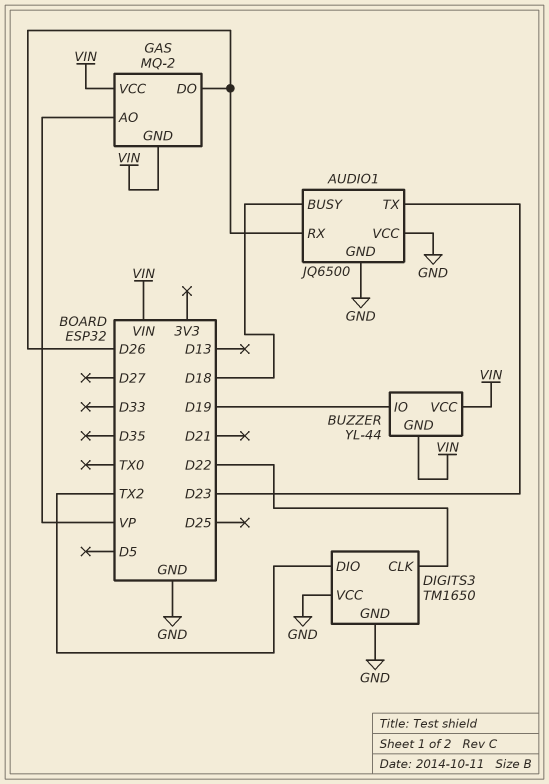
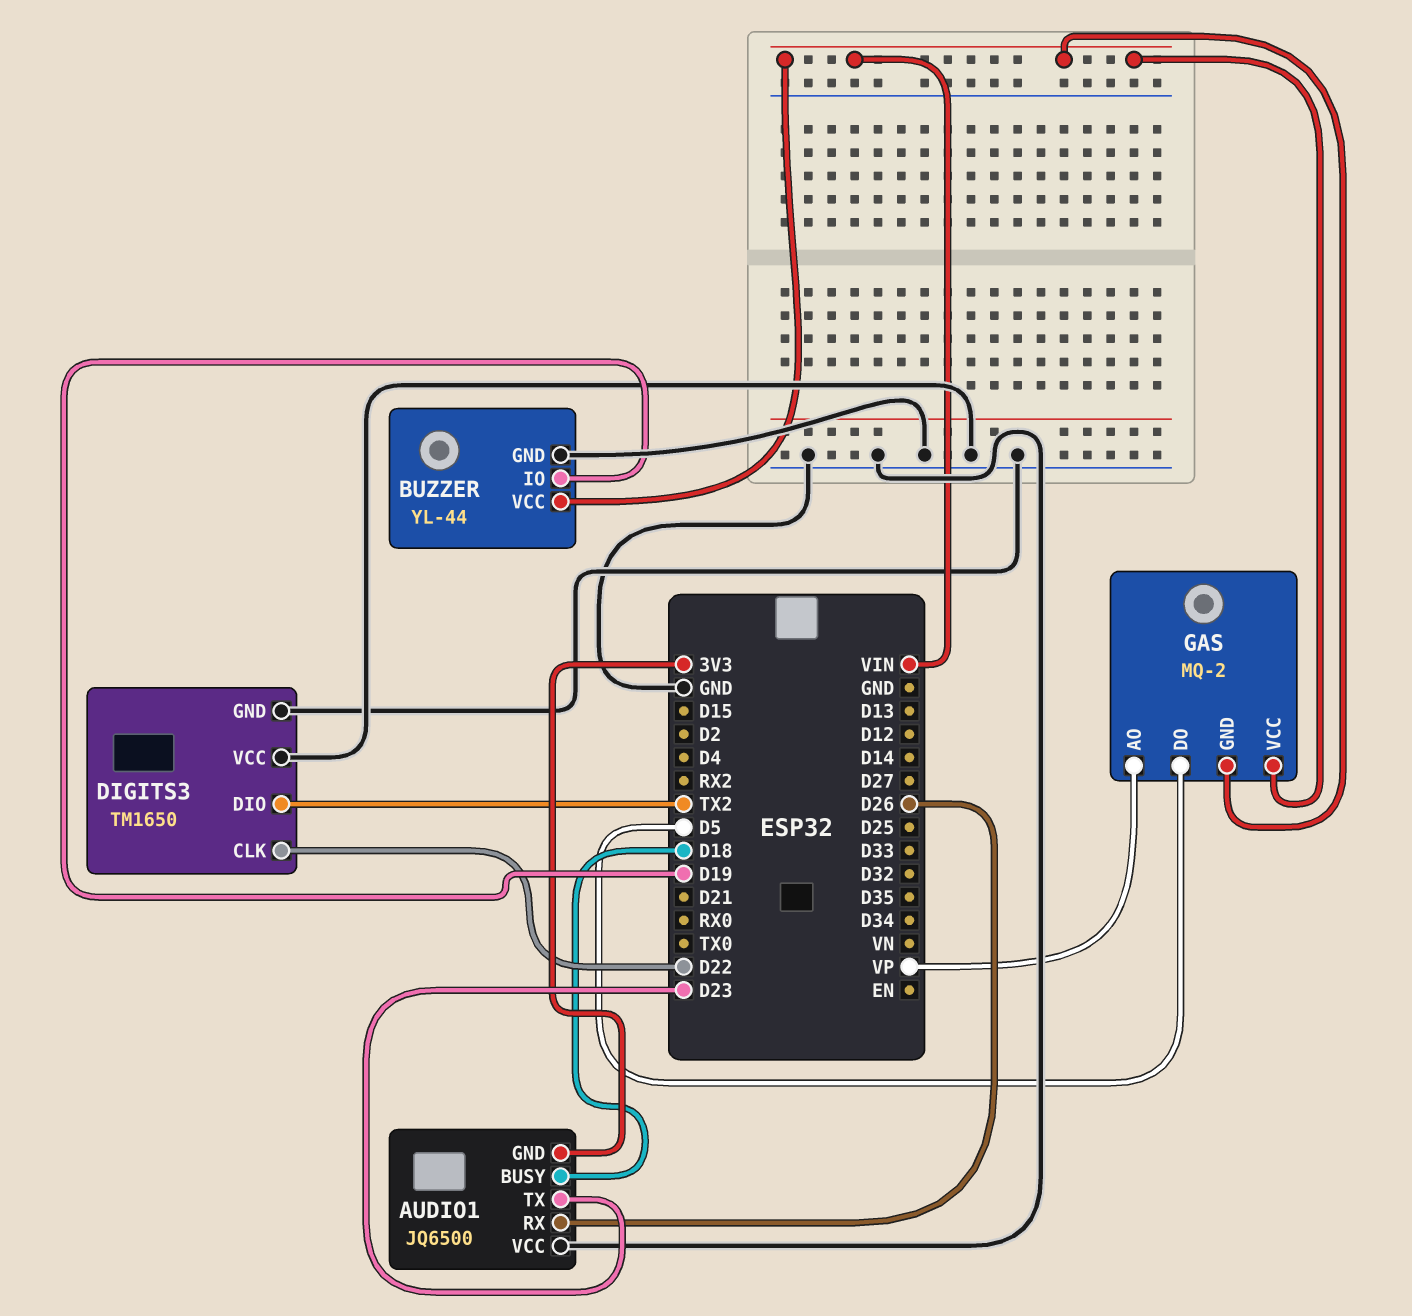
AUDIO1 pin GND: GND -> 3V3
BUZZER pin GND: VIN -> GND
GAS pin DO: D26 -> D5

